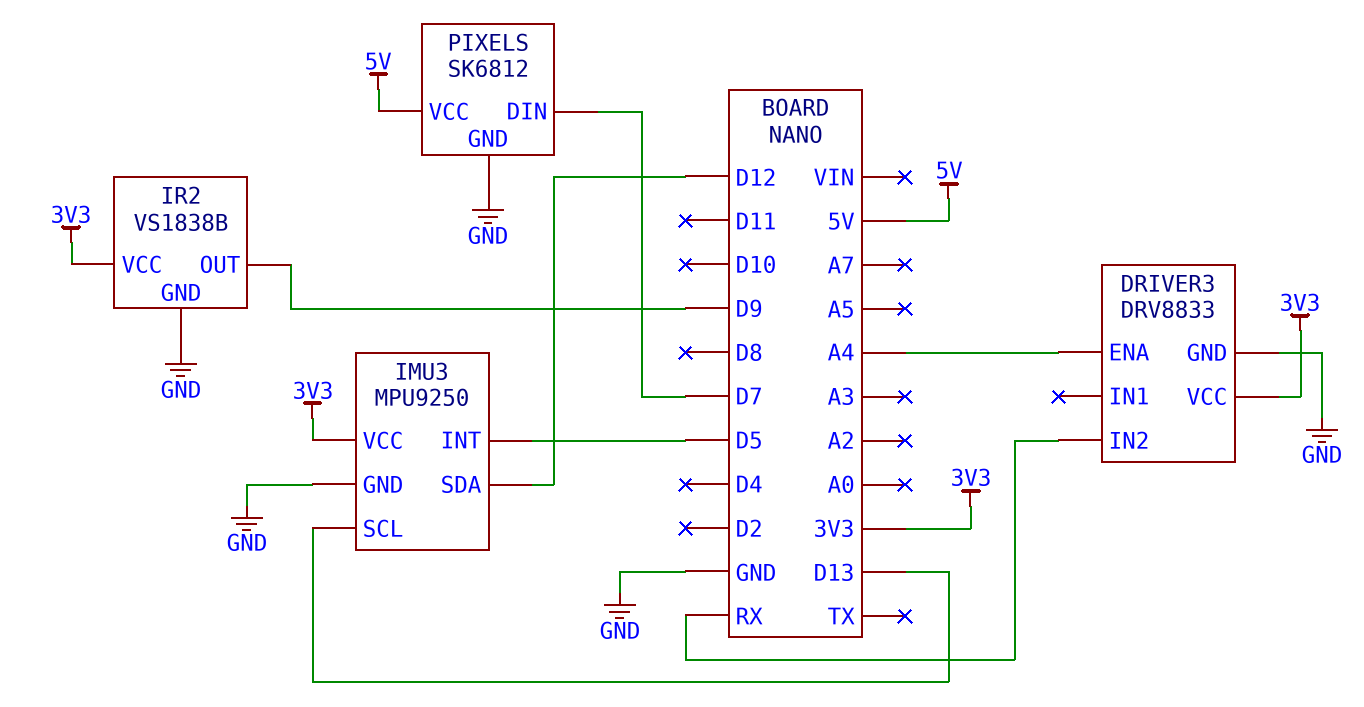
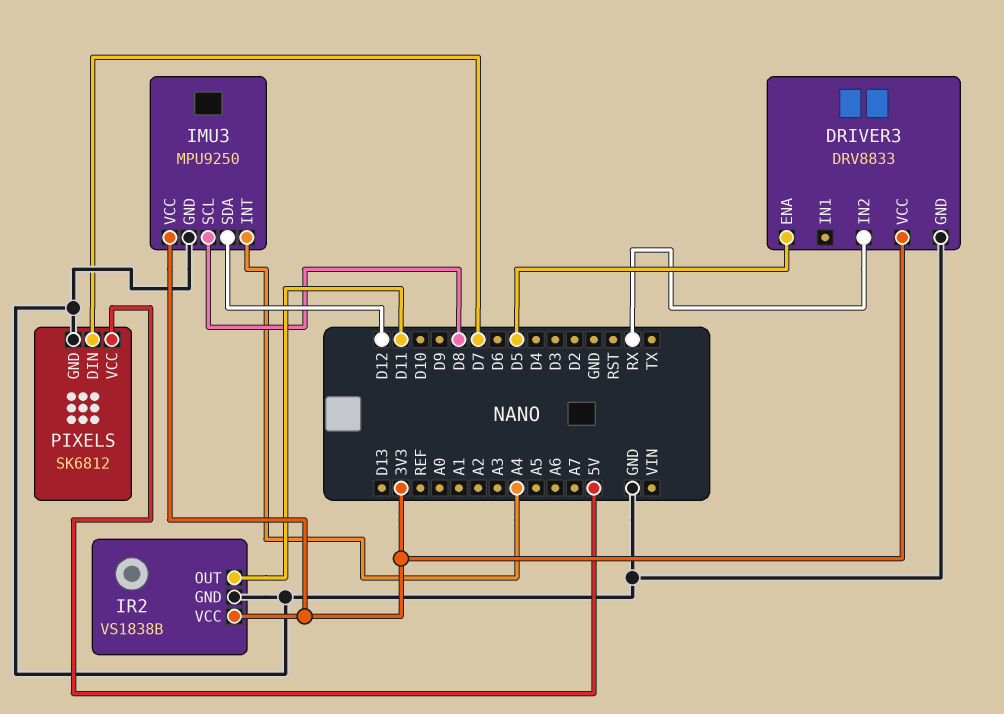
DRIVER3 pin ENA: A4 -> D5
IMU3 pin INT: D5 -> A4
IMU3 pin SCL: D13 -> D8
IR2 pin OUT: D9 -> D11

